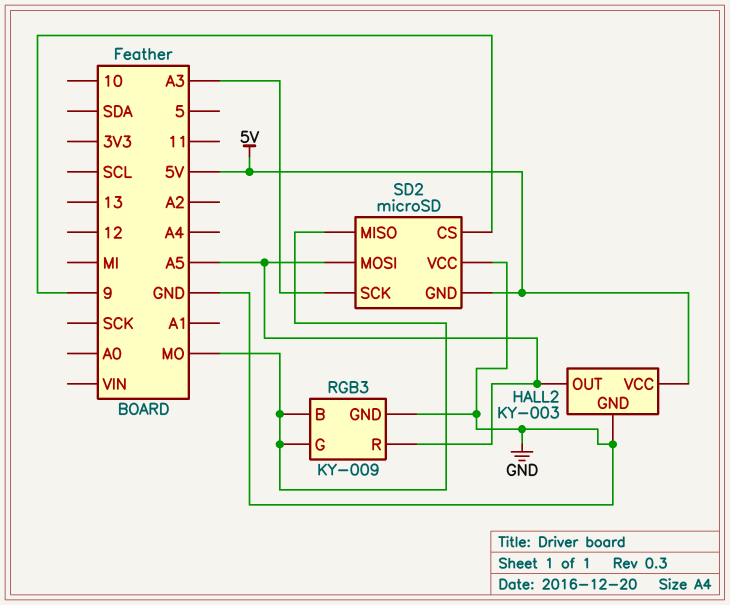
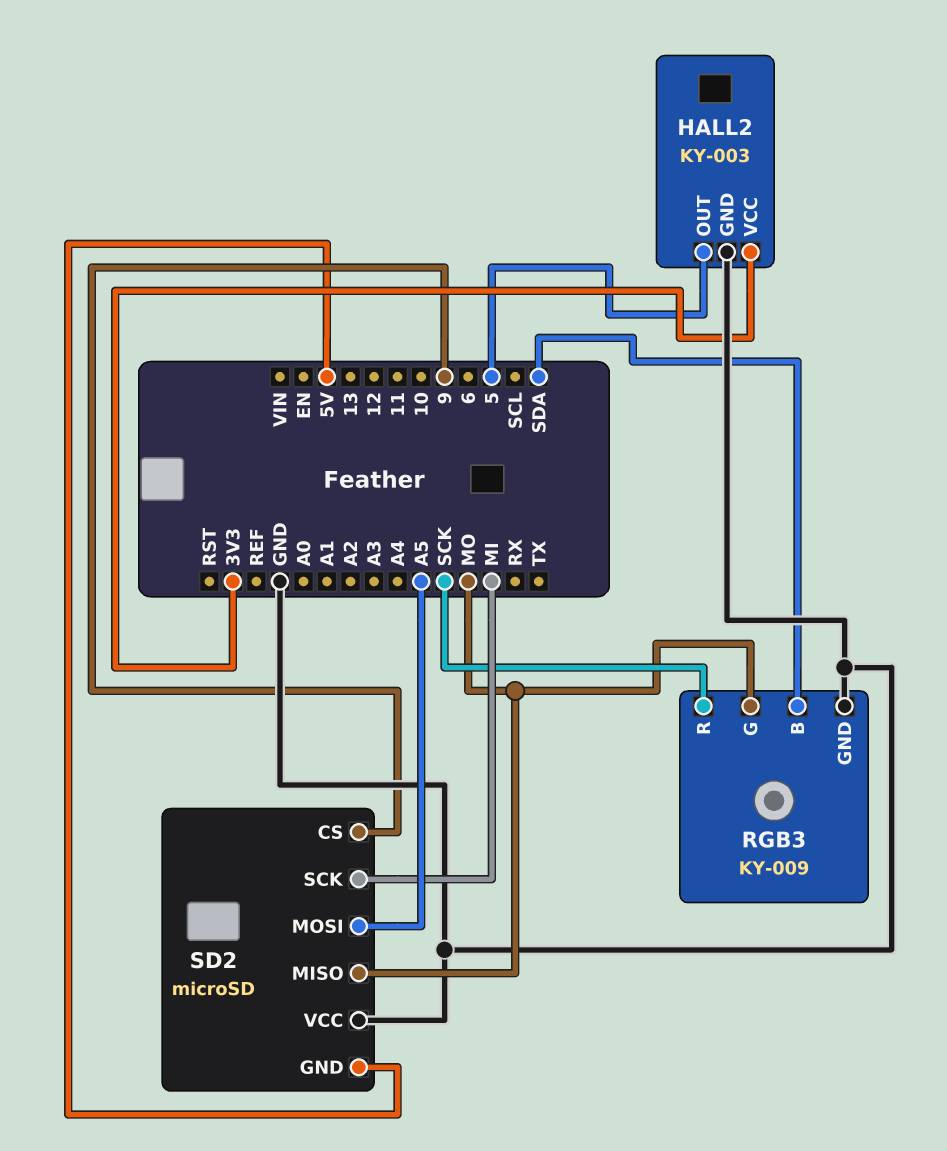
HALL2 pin OUT: A5 -> 5
HALL2 pin VCC: 5V -> 3V3
RGB3 pin B: MO -> SDA
RGB3 pin R: A5 -> SCK
SD2 pin SCK: A3 -> MI

